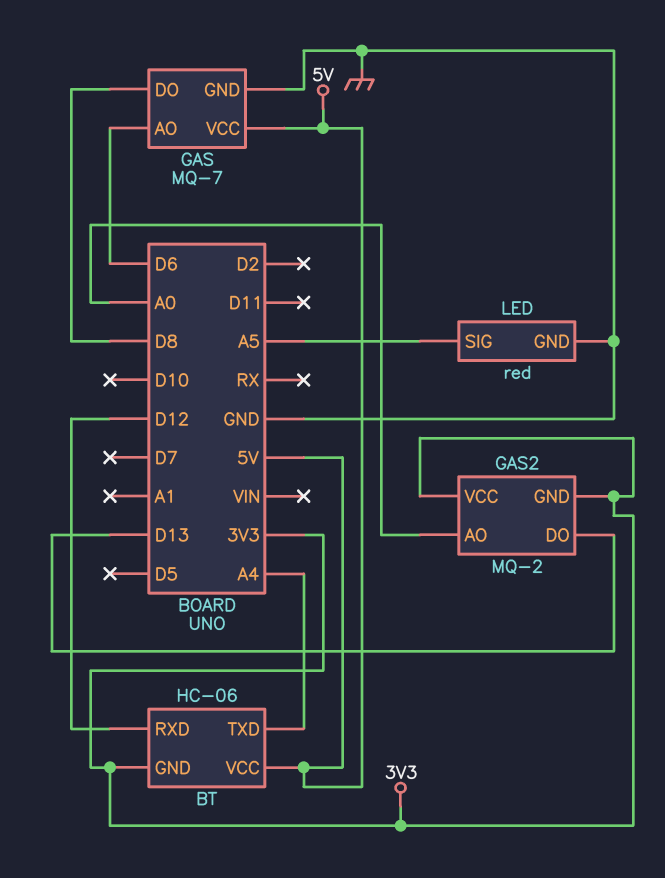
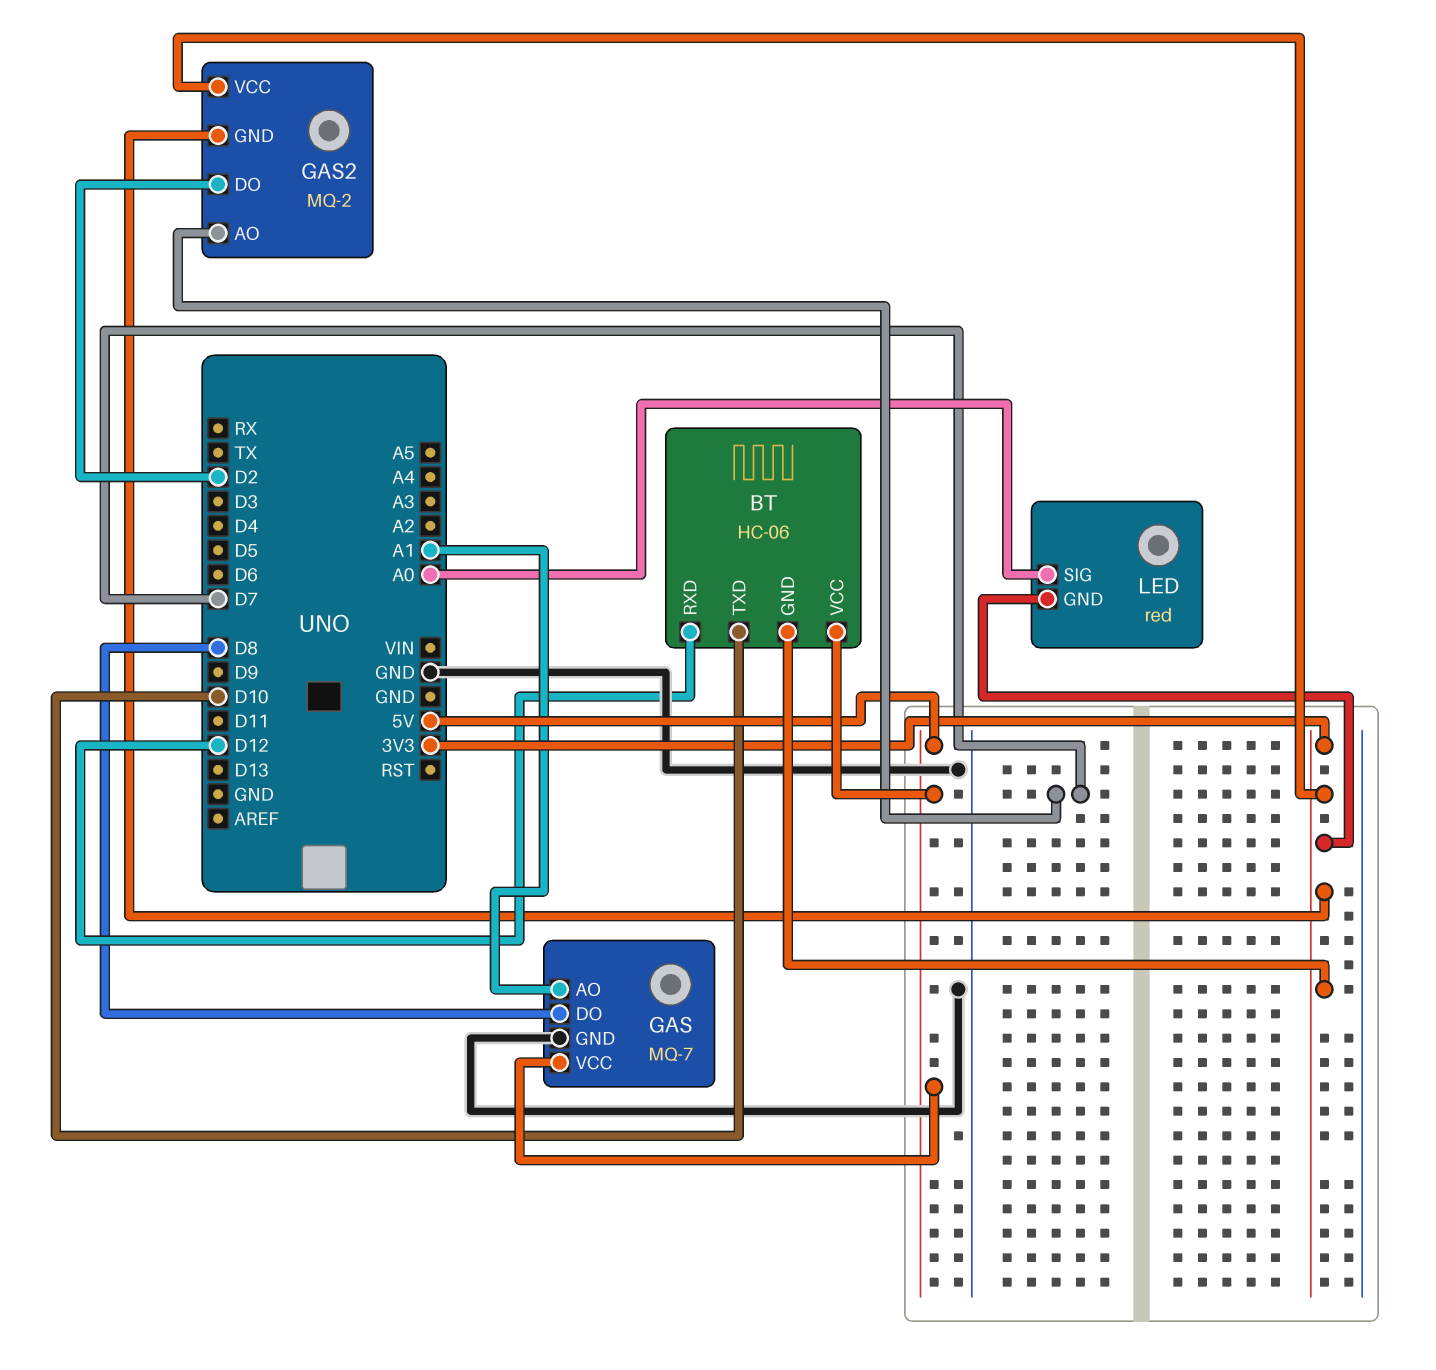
BT pin TXD: A4 -> D10
GAS pin AO: D6 -> A1
GAS2 pin AO: A0 -> D7
GAS2 pin DO: D13 -> D2
LED pin GND: GND -> 3V3
LED pin SIG: A5 -> A0

